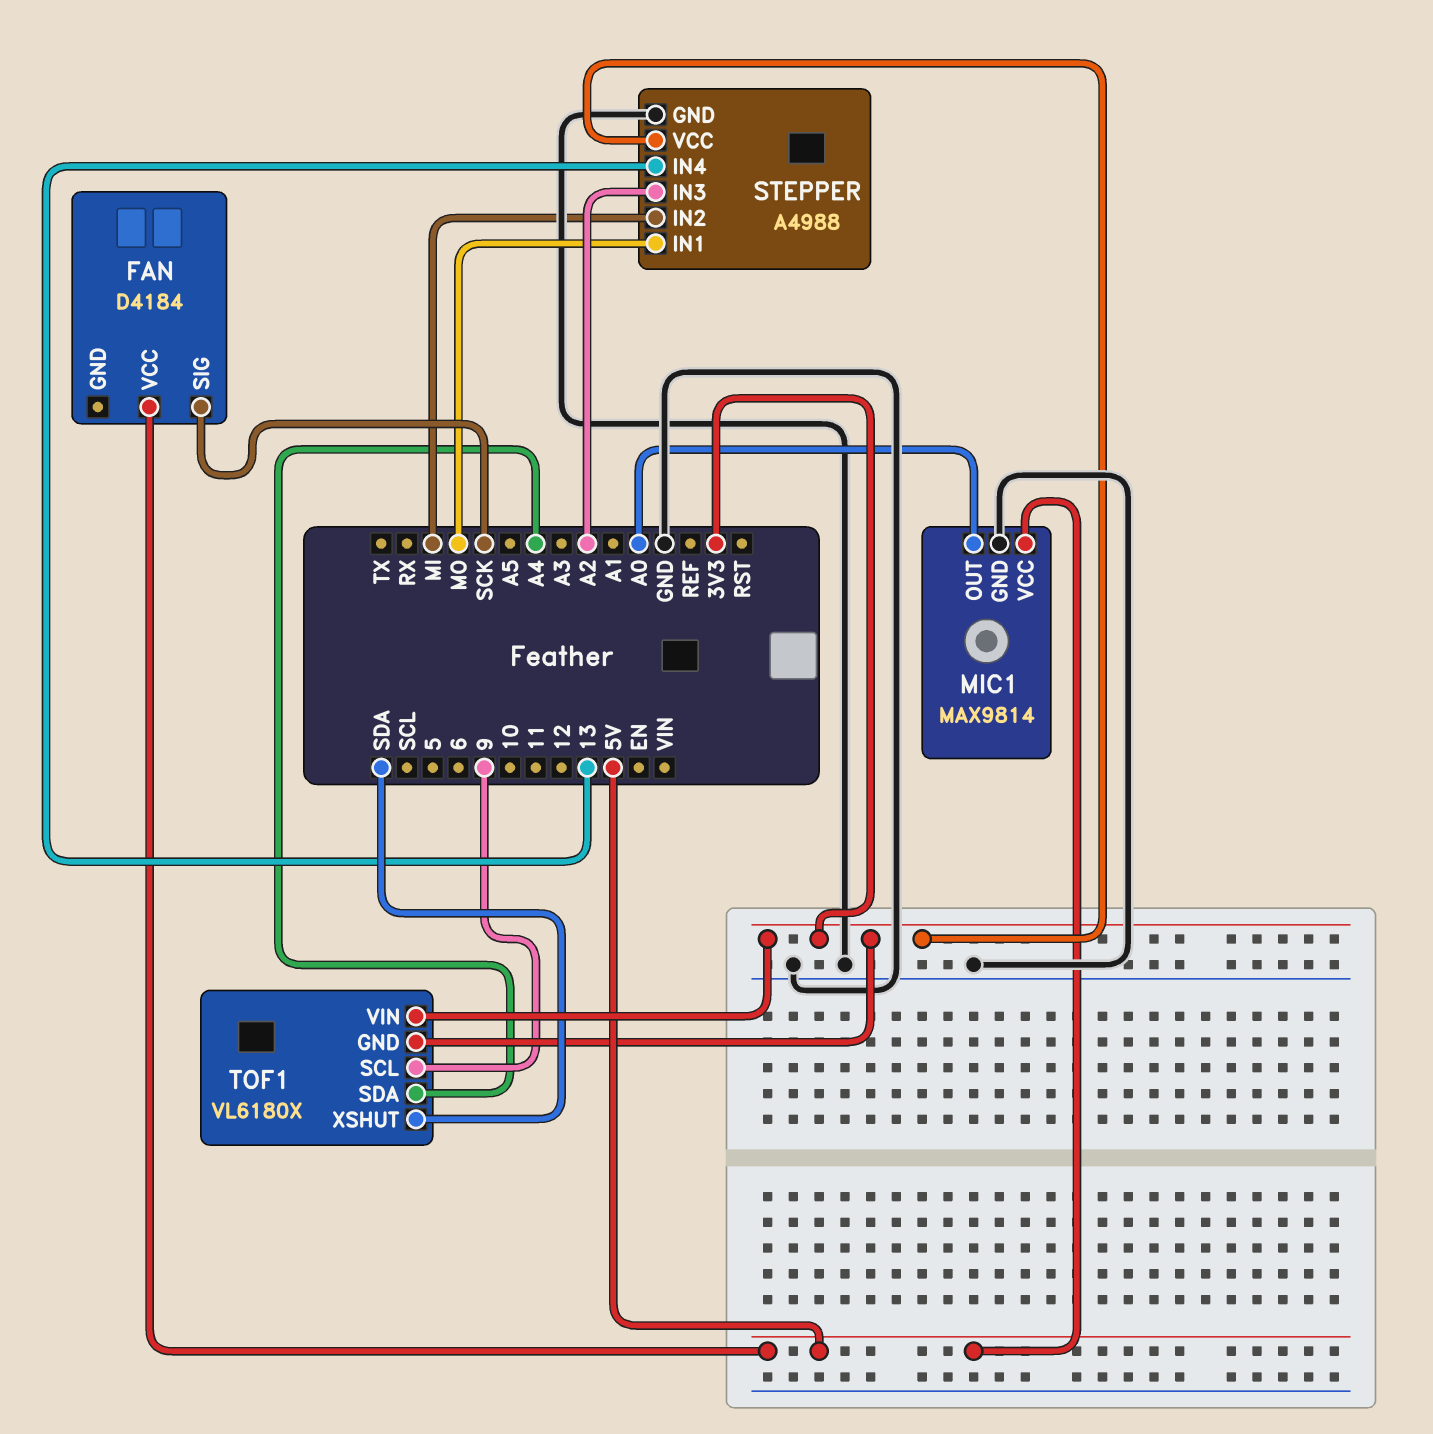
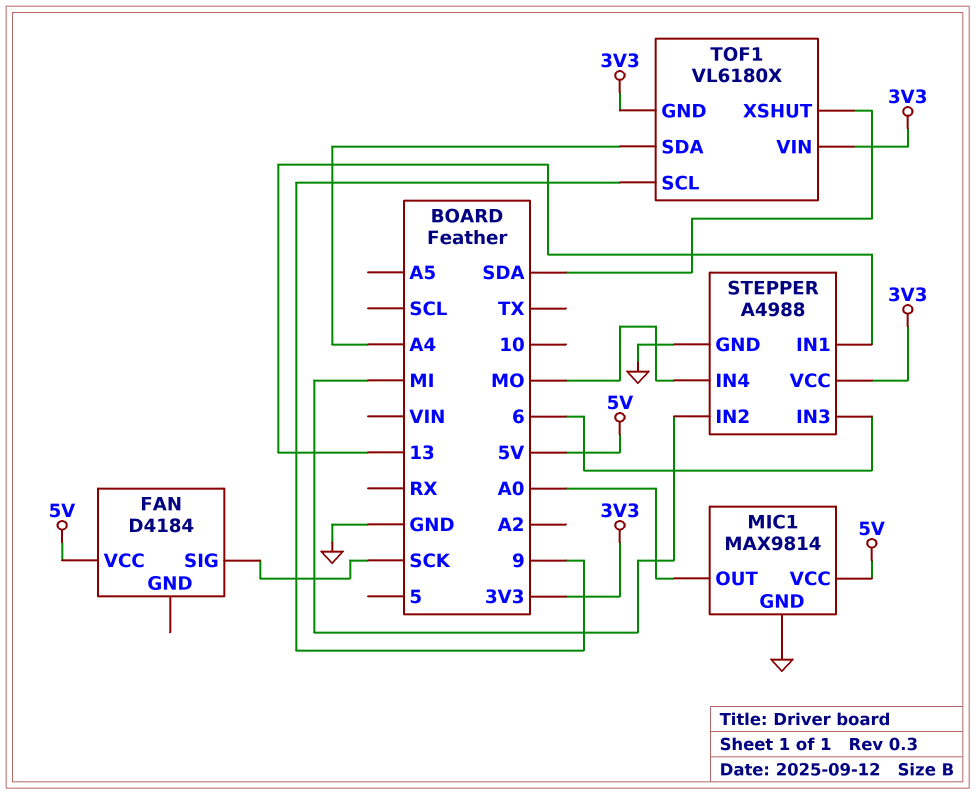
STEPPER pin IN1: MO -> 13
STEPPER pin IN3: A2 -> 6
STEPPER pin IN4: 13 -> MO

